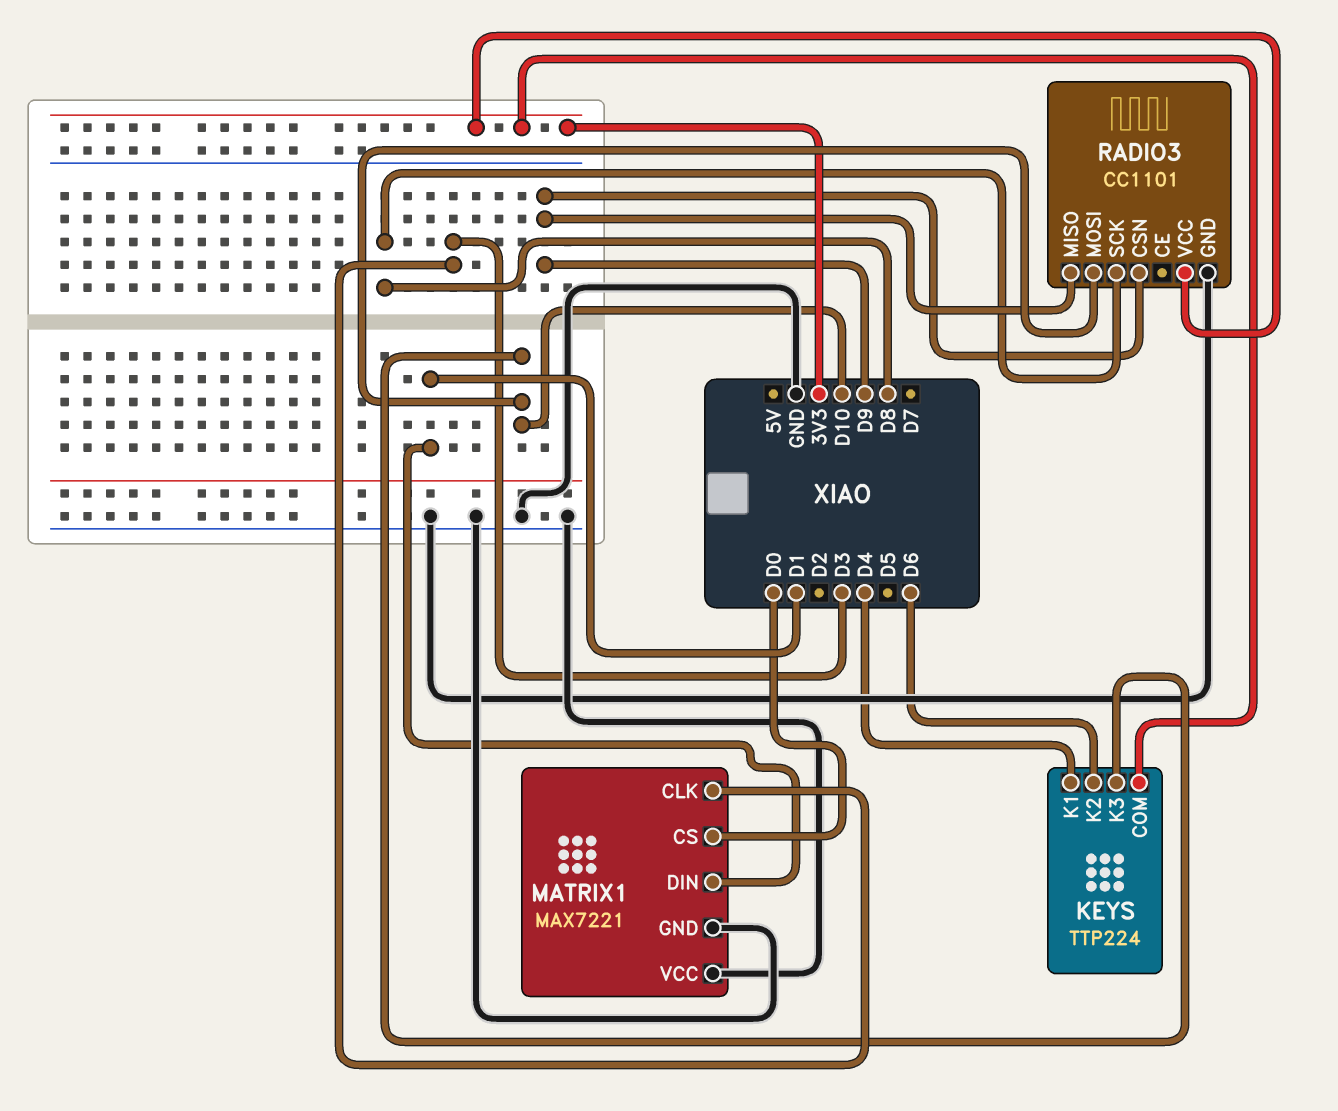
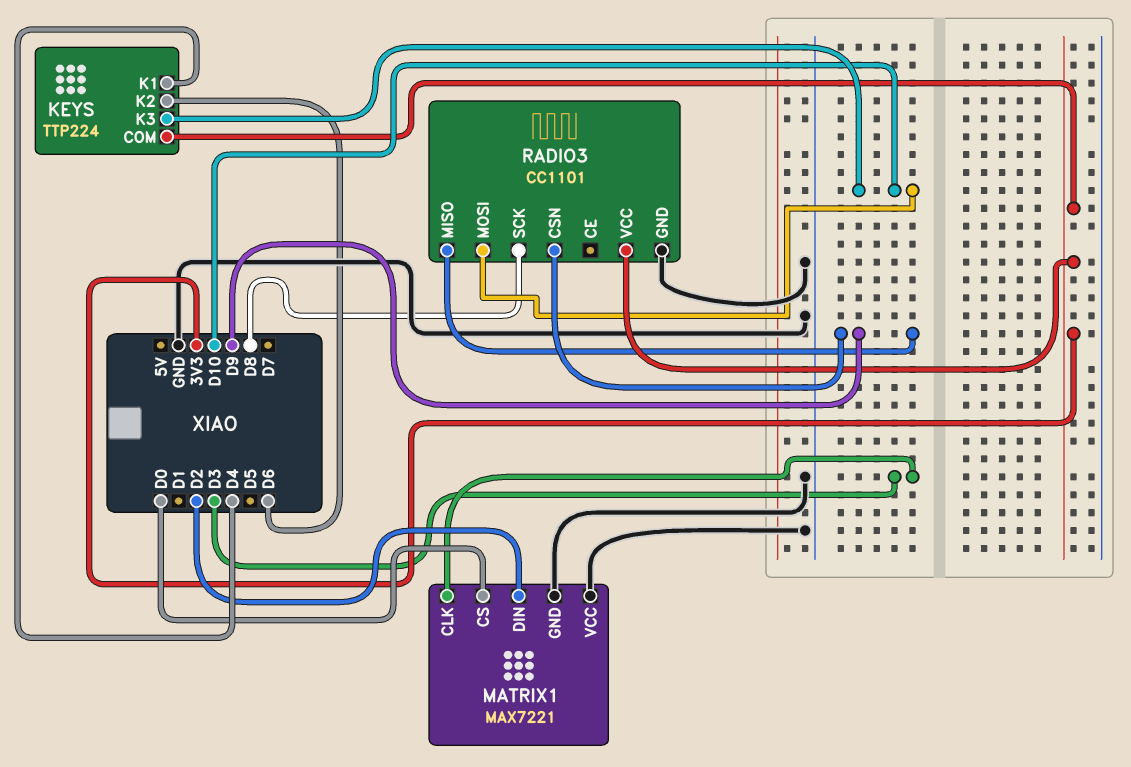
MATRIX1 pin DIN: D1 -> D2

